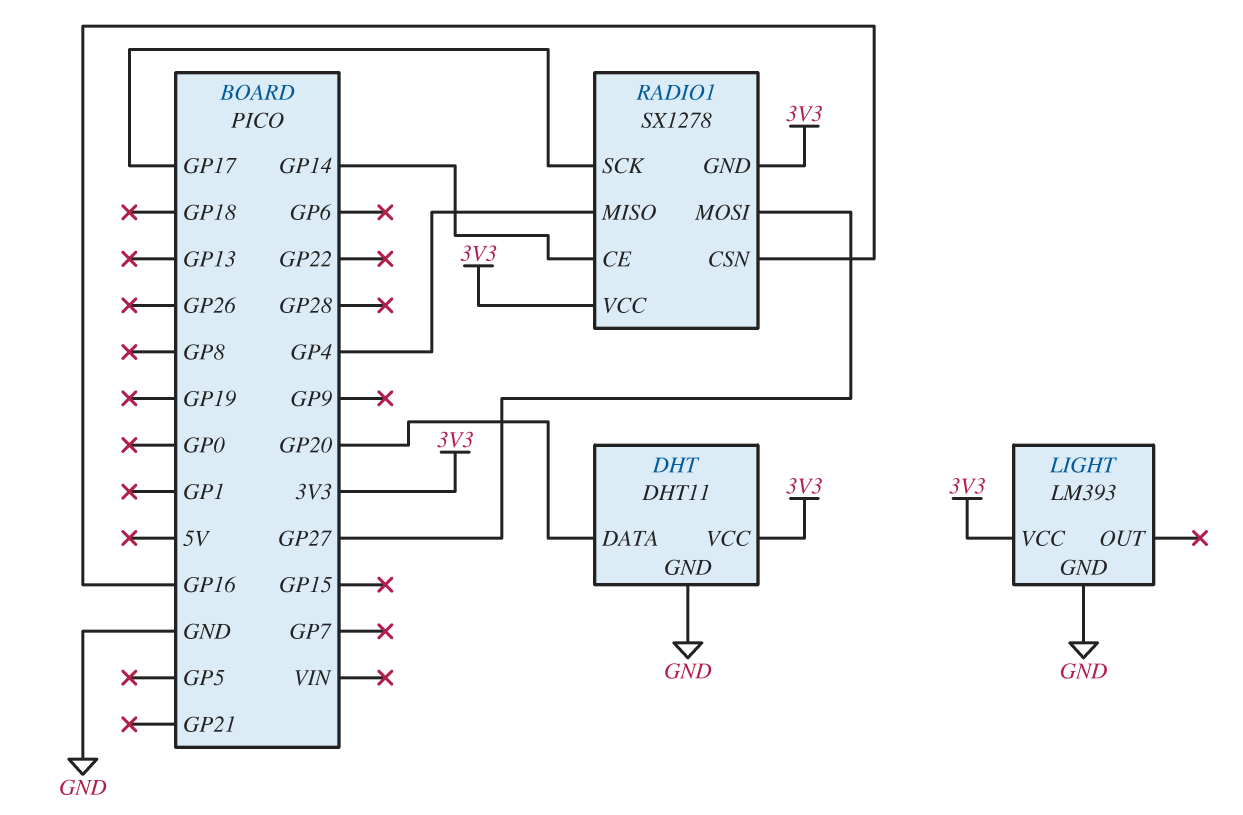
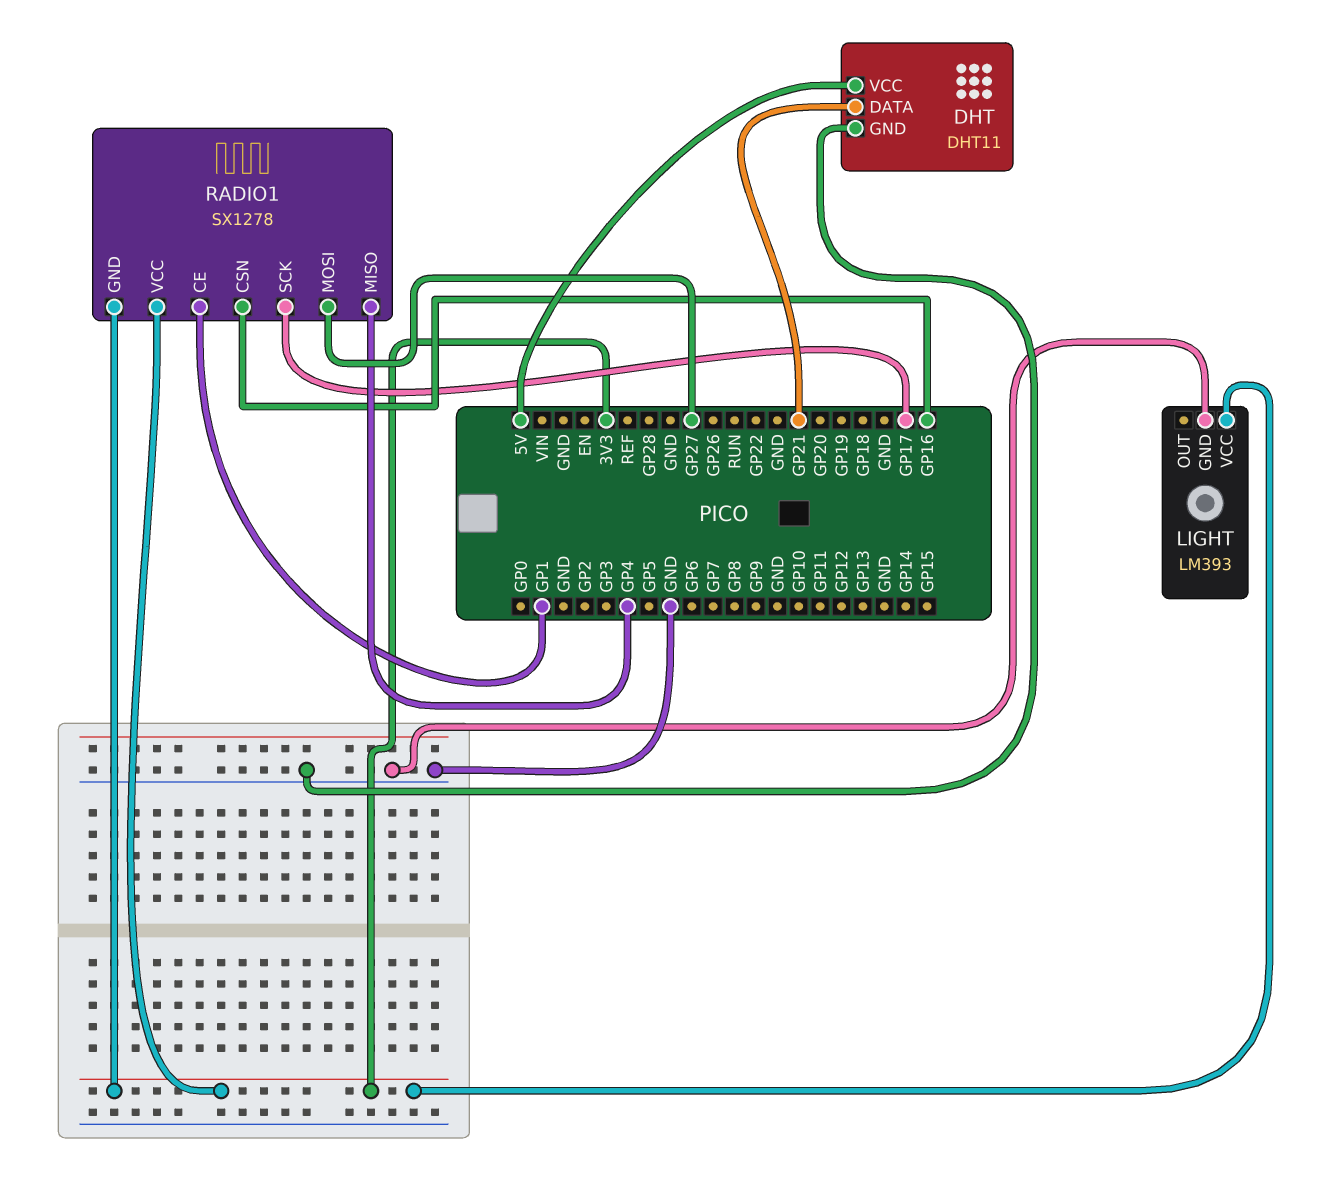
DHT pin DATA: GP20 -> GP21
DHT pin VCC: 3V3 -> 5V
RADIO1 pin CE: GP14 -> GP1

